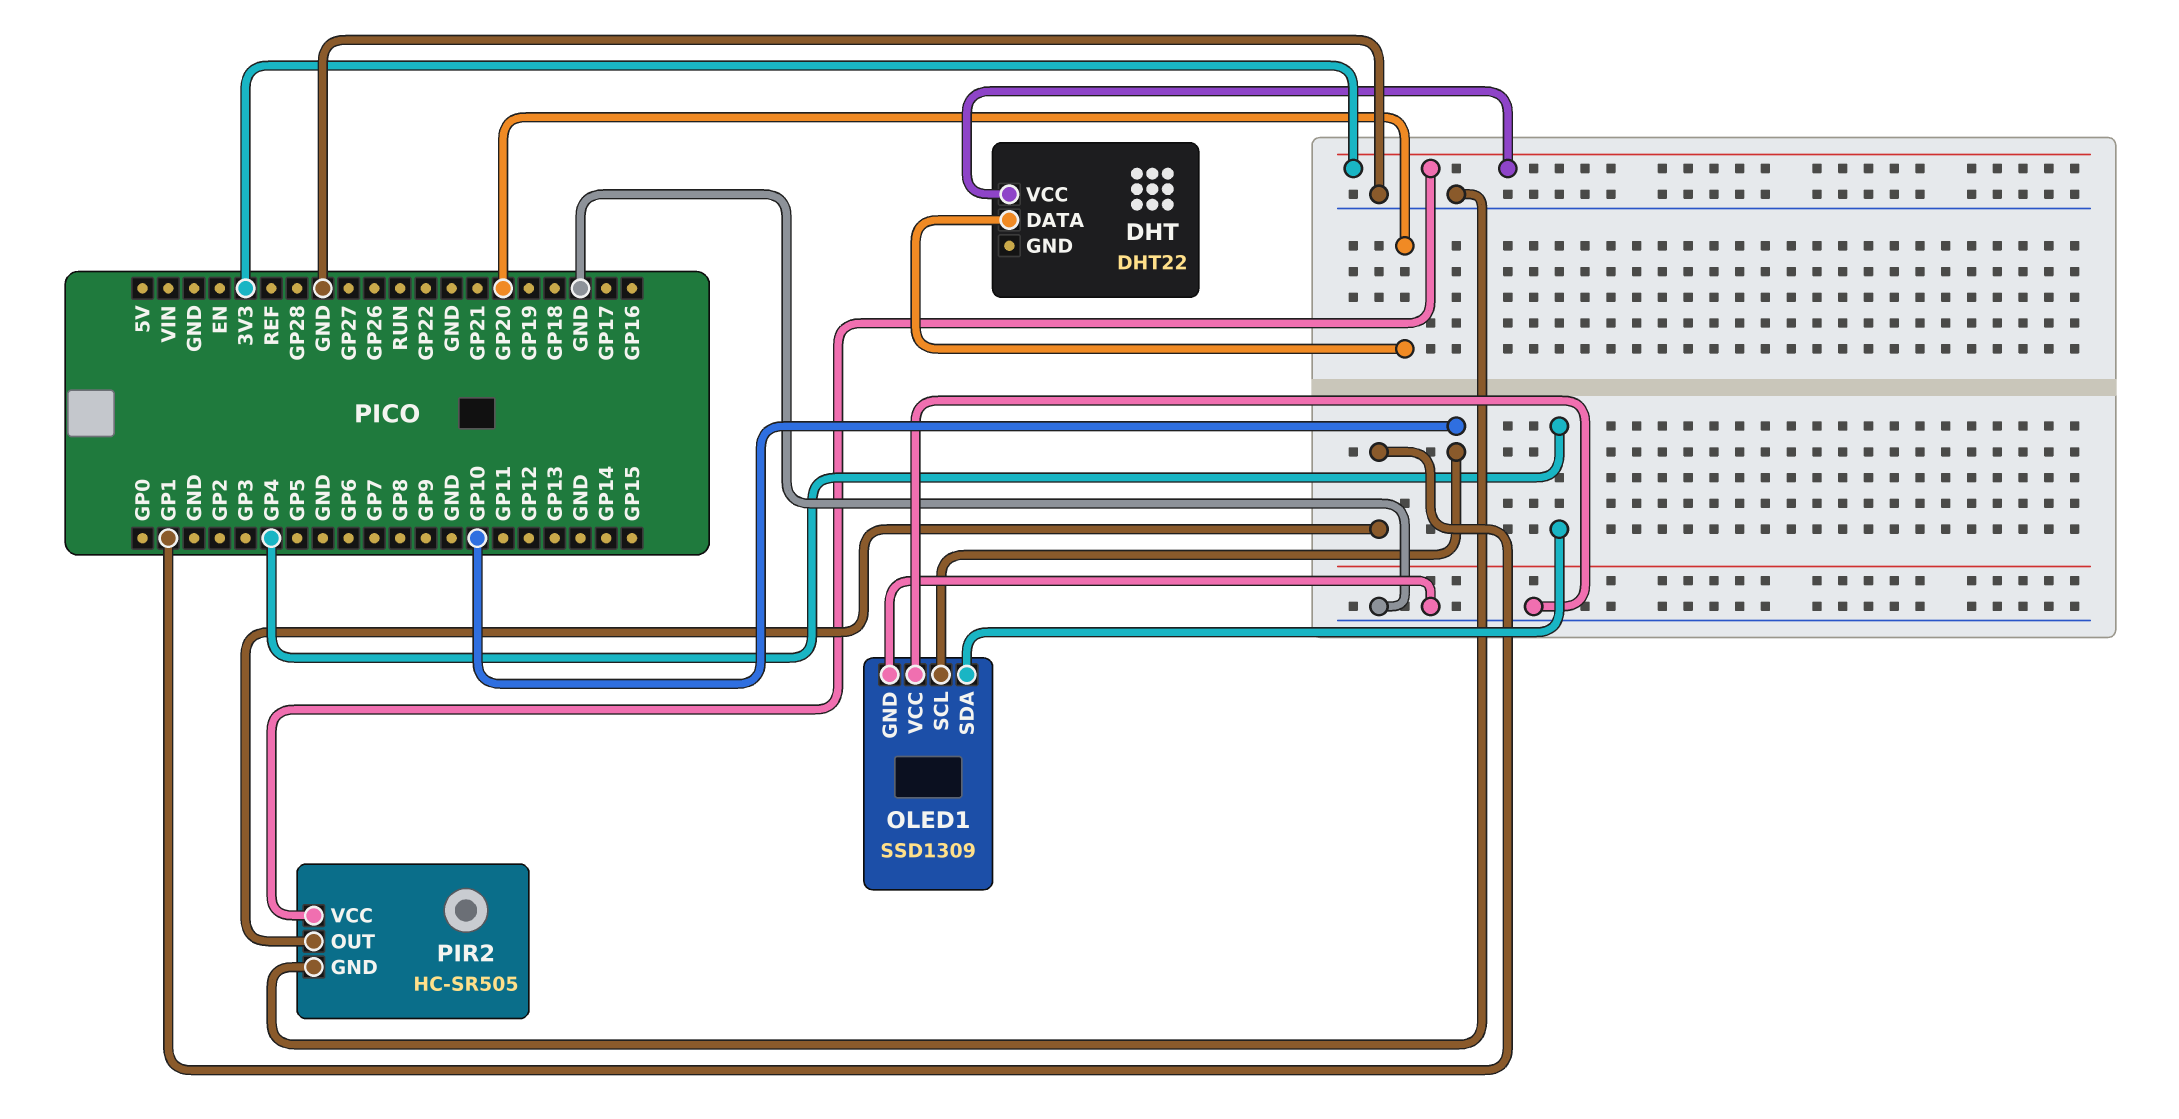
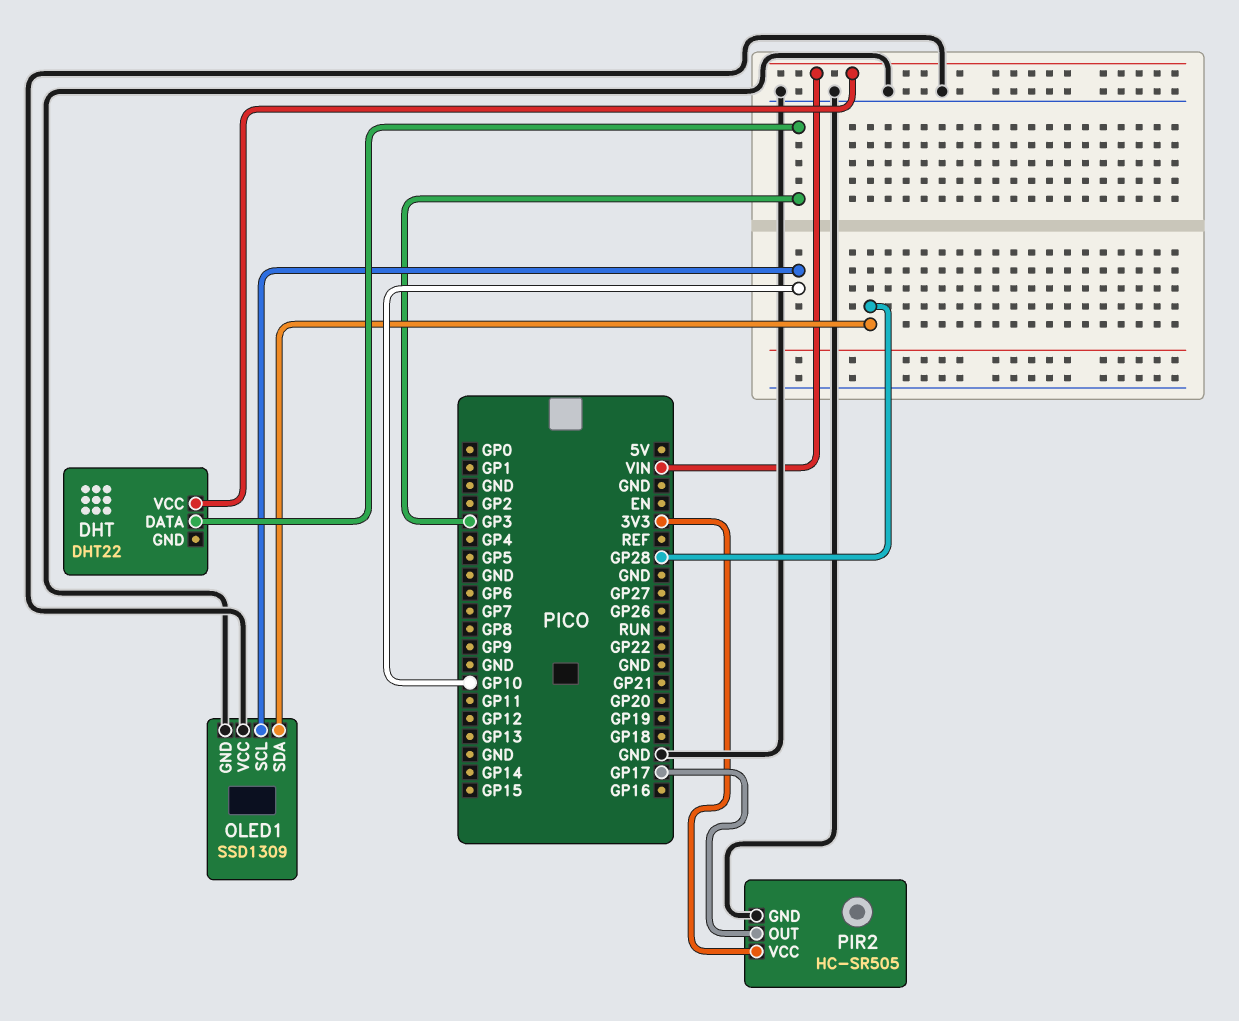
DHT pin DATA: GP20 -> GP3
DHT pin VCC: 3V3 -> VIN
OLED1 pin SDA: GP4 -> GP28
PIR2 pin OUT: GP1 -> GP17

